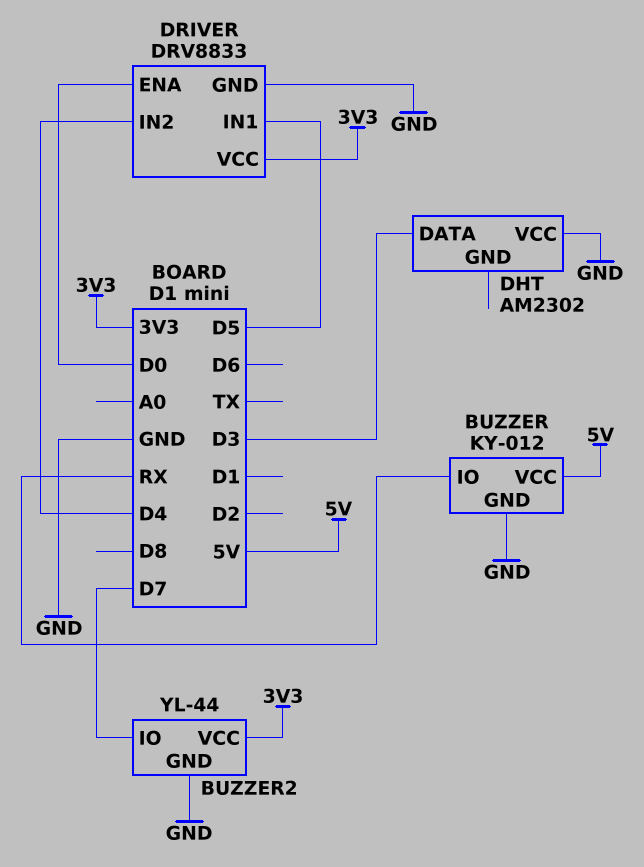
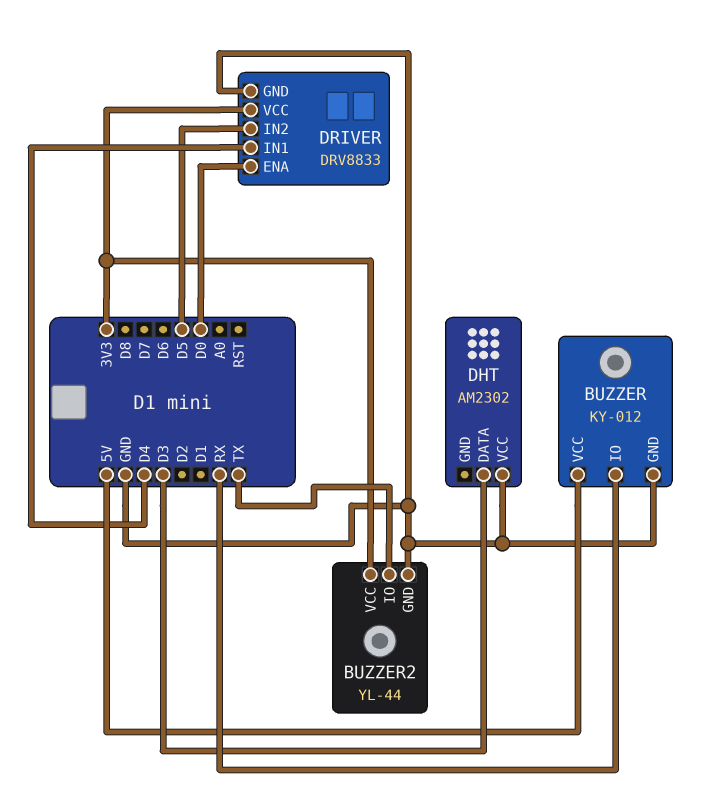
BUZZER2 pin IO: D7 -> TX
DRIVER pin IN1: D5 -> D4
DRIVER pin IN2: D4 -> D5

